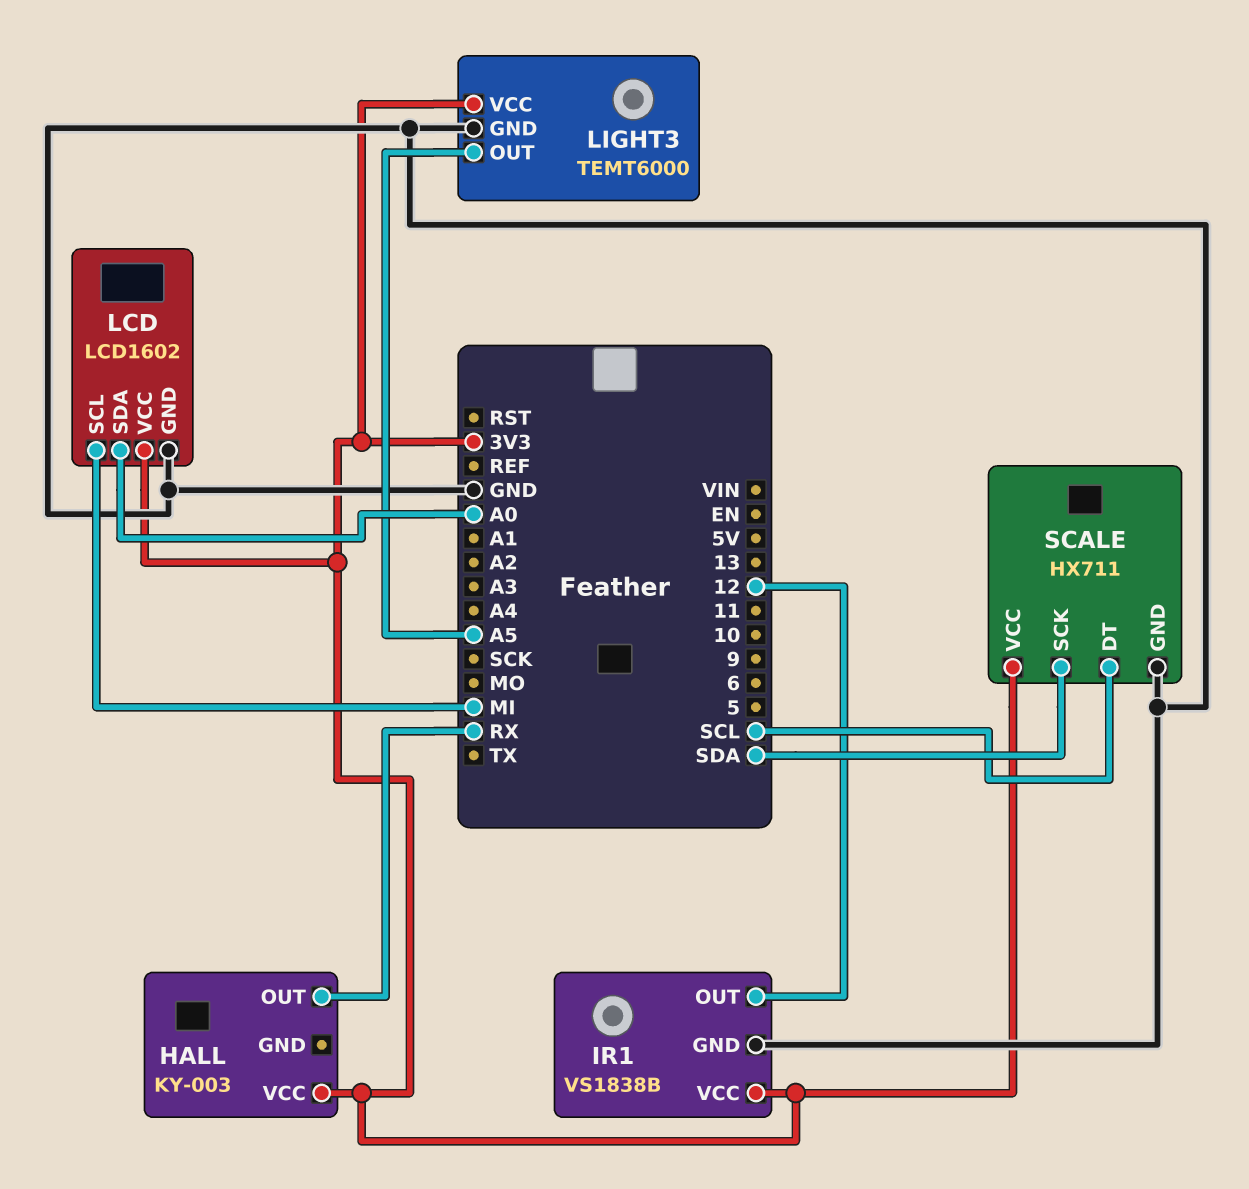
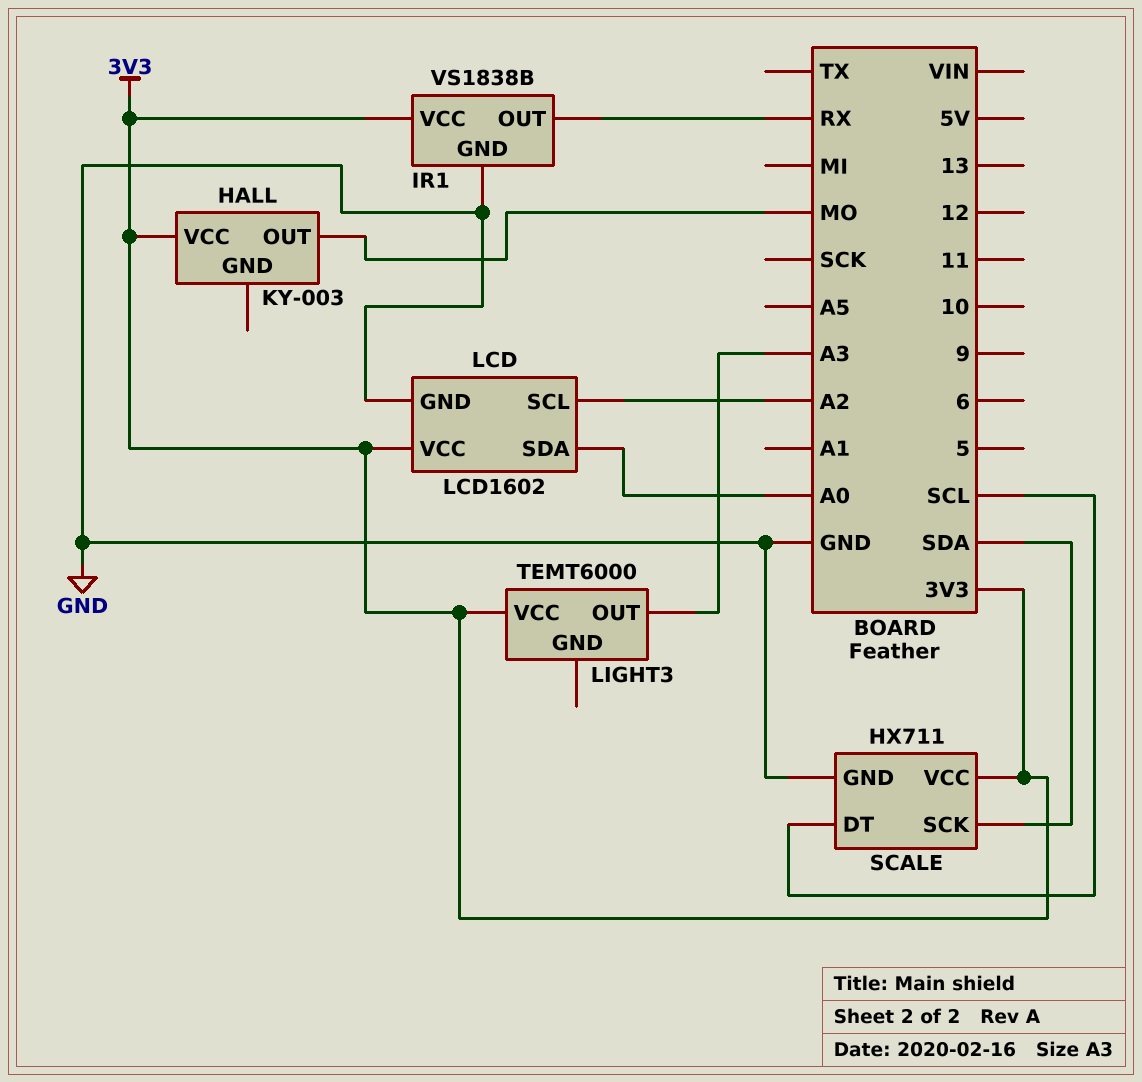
HALL pin OUT: RX -> MO
IR1 pin OUT: 12 -> RX
LCD pin SCL: MI -> A2
LIGHT3 pin GND: GND -> none
LIGHT3 pin OUT: A5 -> A3

